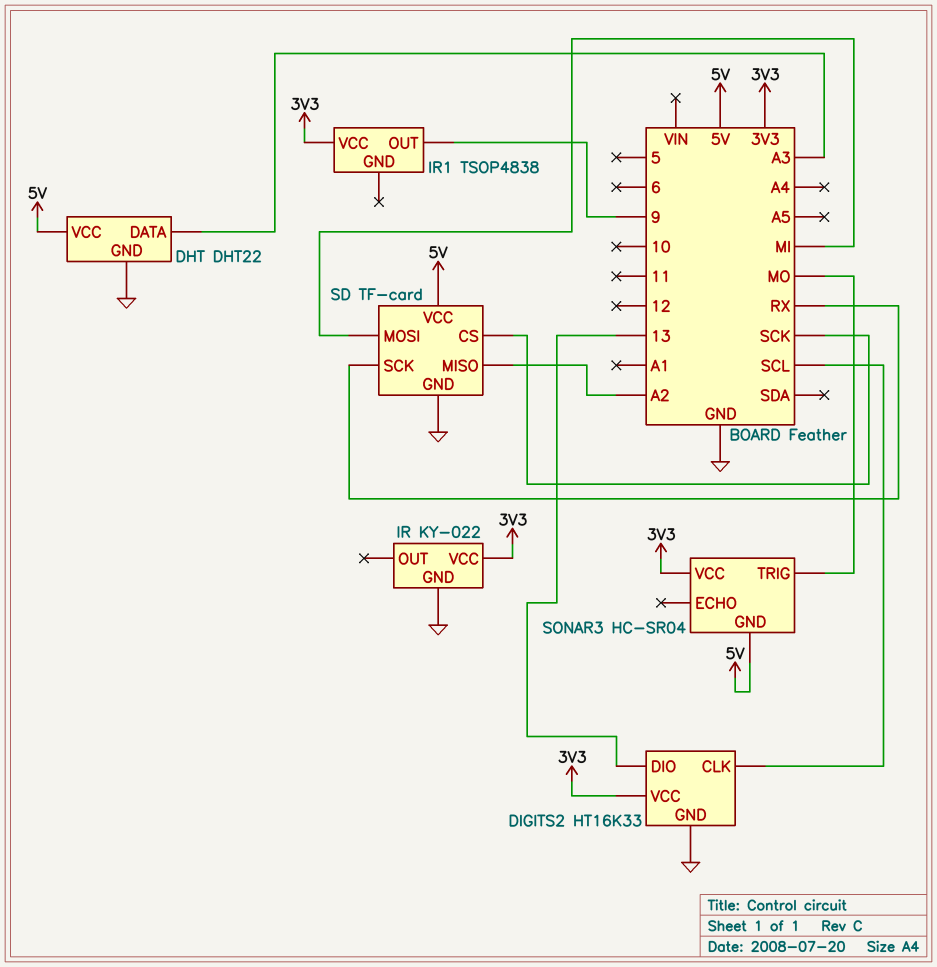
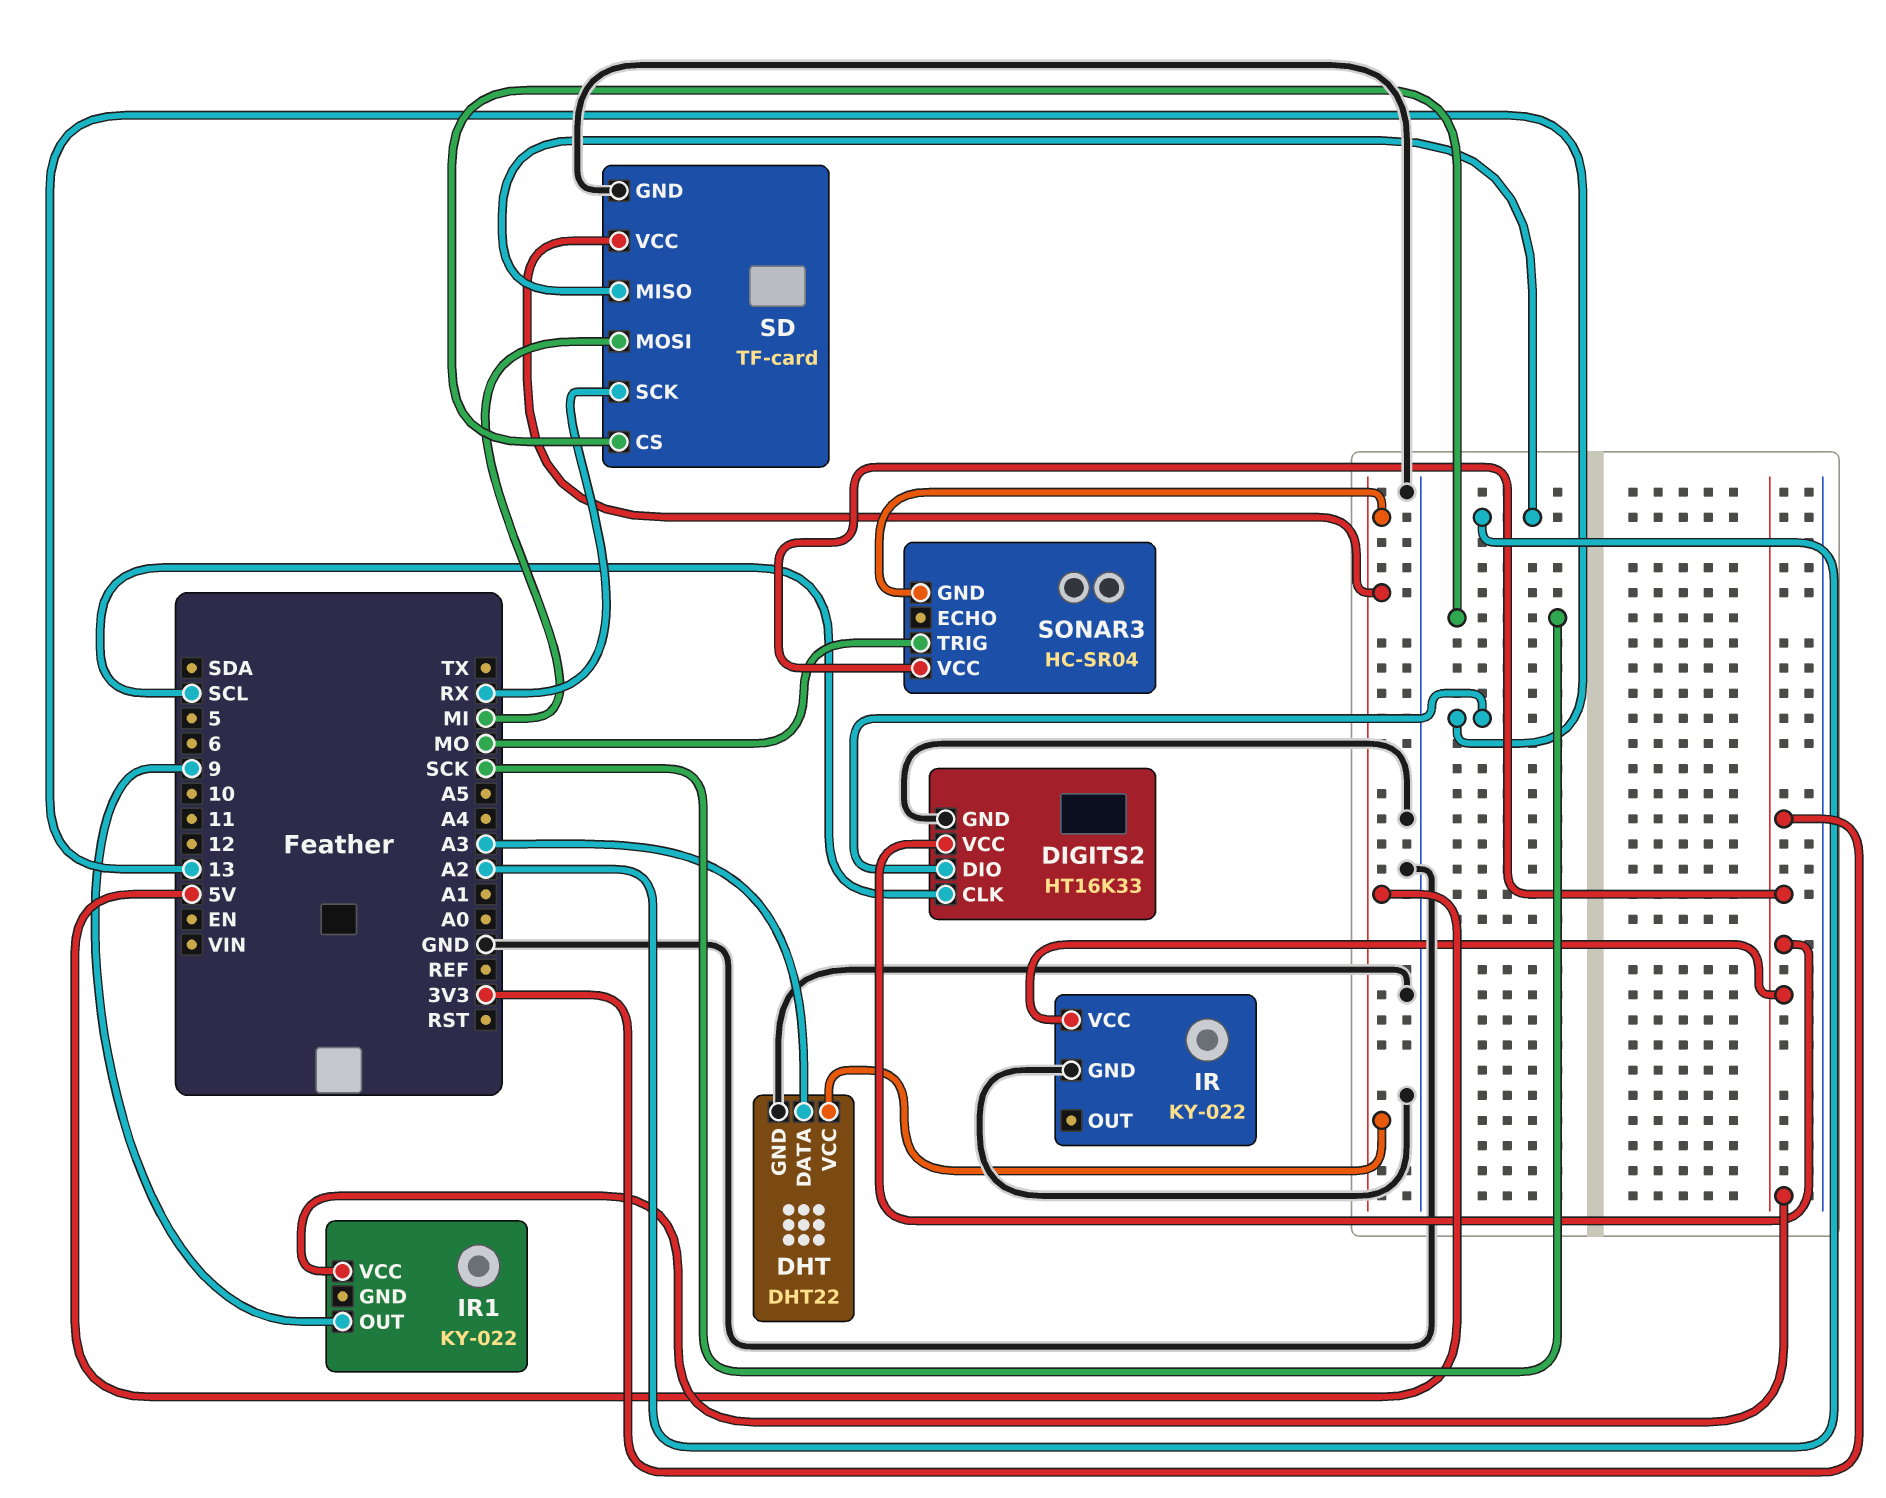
IR1: TSOP4838 -> KY-022

